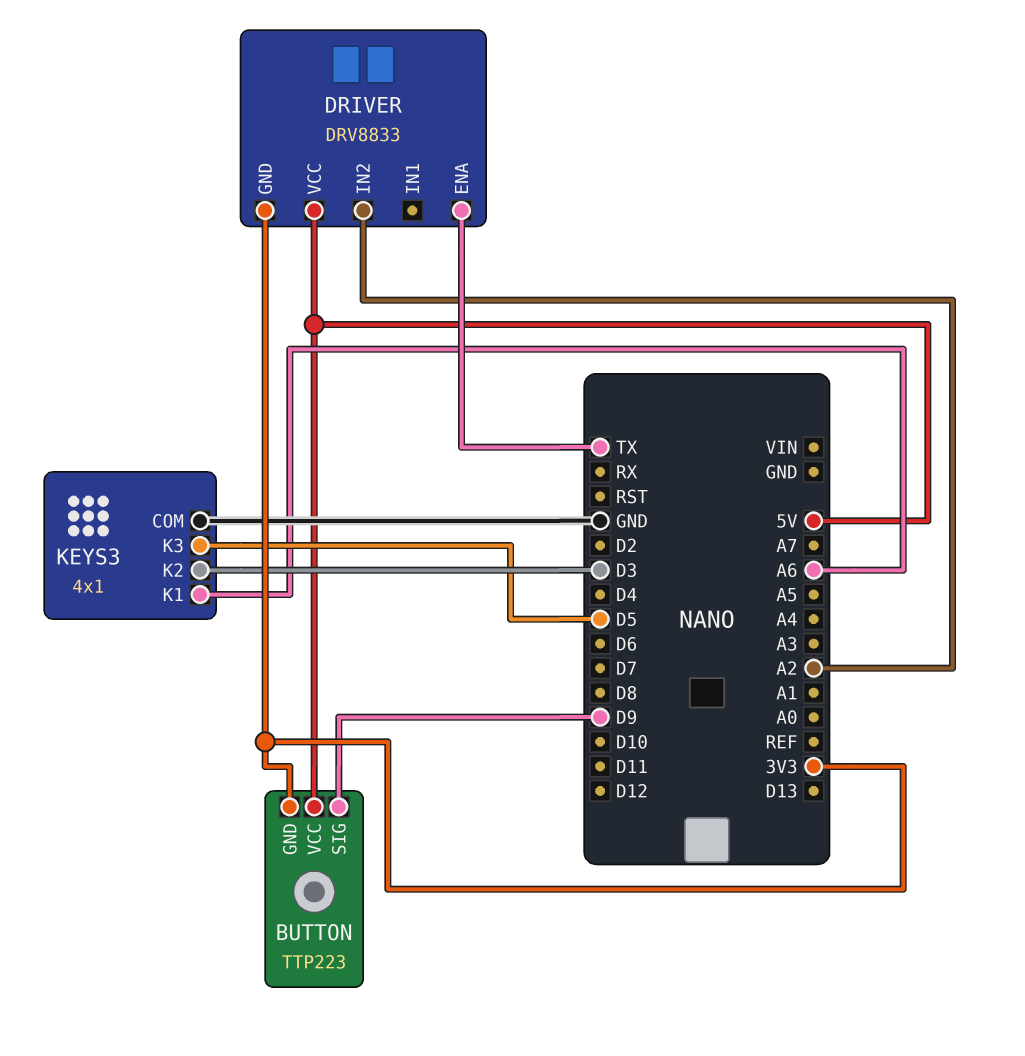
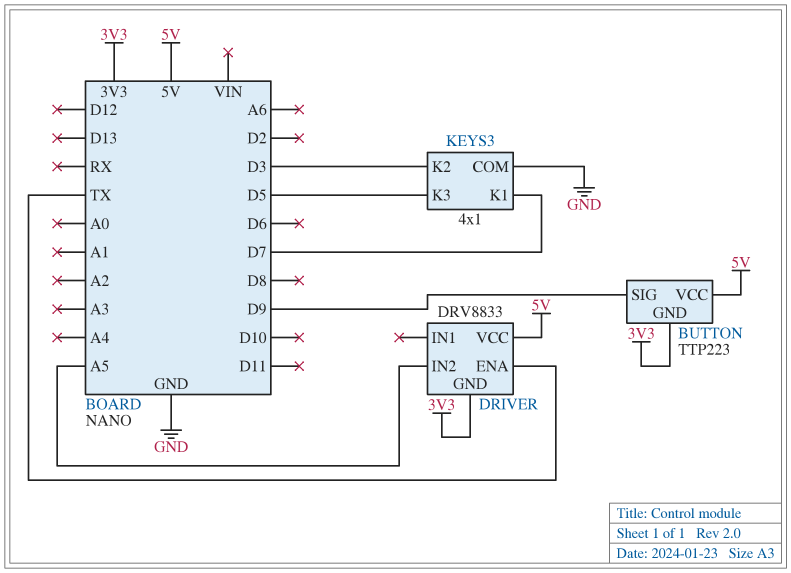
DRIVER pin IN2: A2 -> A5
KEYS3 pin K1: A6 -> D7

